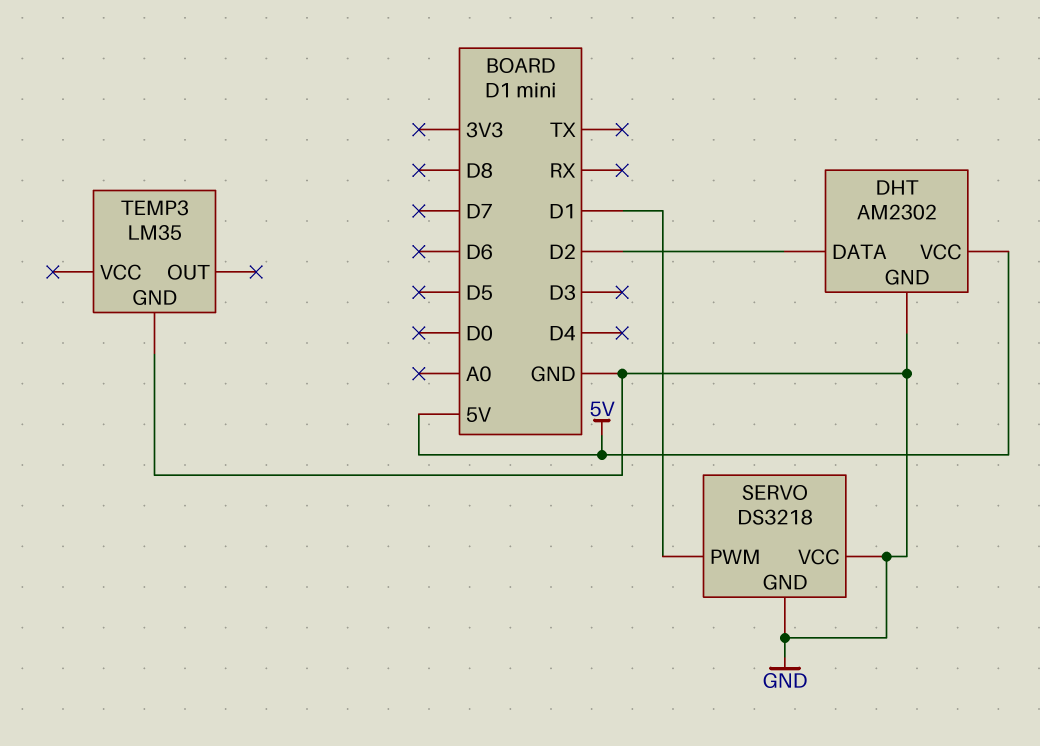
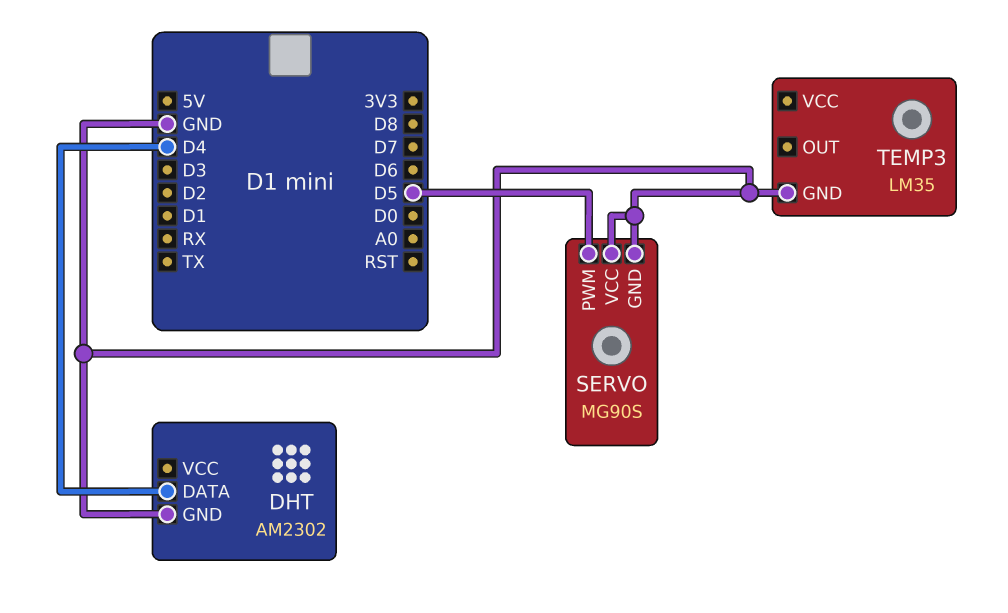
DHT pin DATA: D2 -> D4
DHT pin VCC: 5V -> none
SERVO: DS3218 -> MG90S
SERVO pin PWM: D1 -> D5

